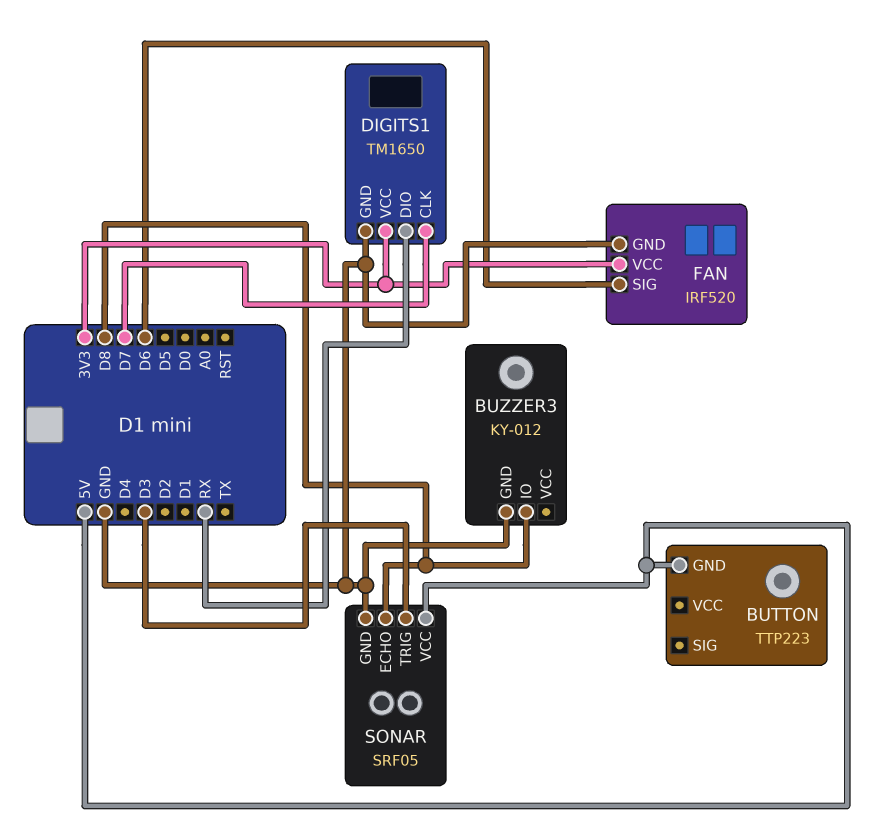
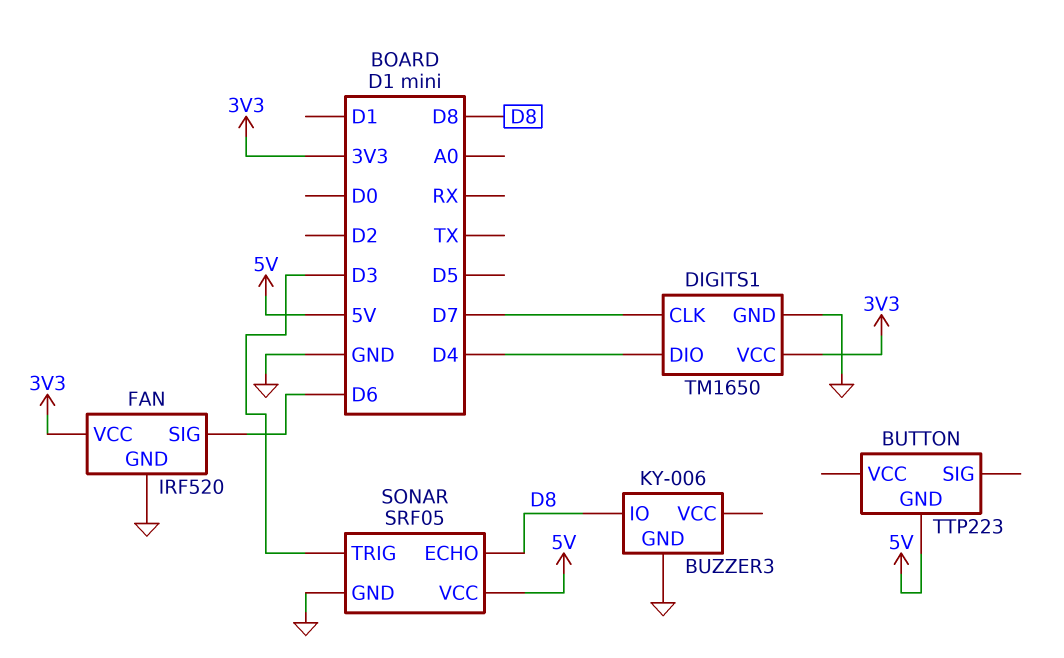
BUZZER3: KY-012 -> KY-006
DIGITS1 pin DIO: RX -> D4

